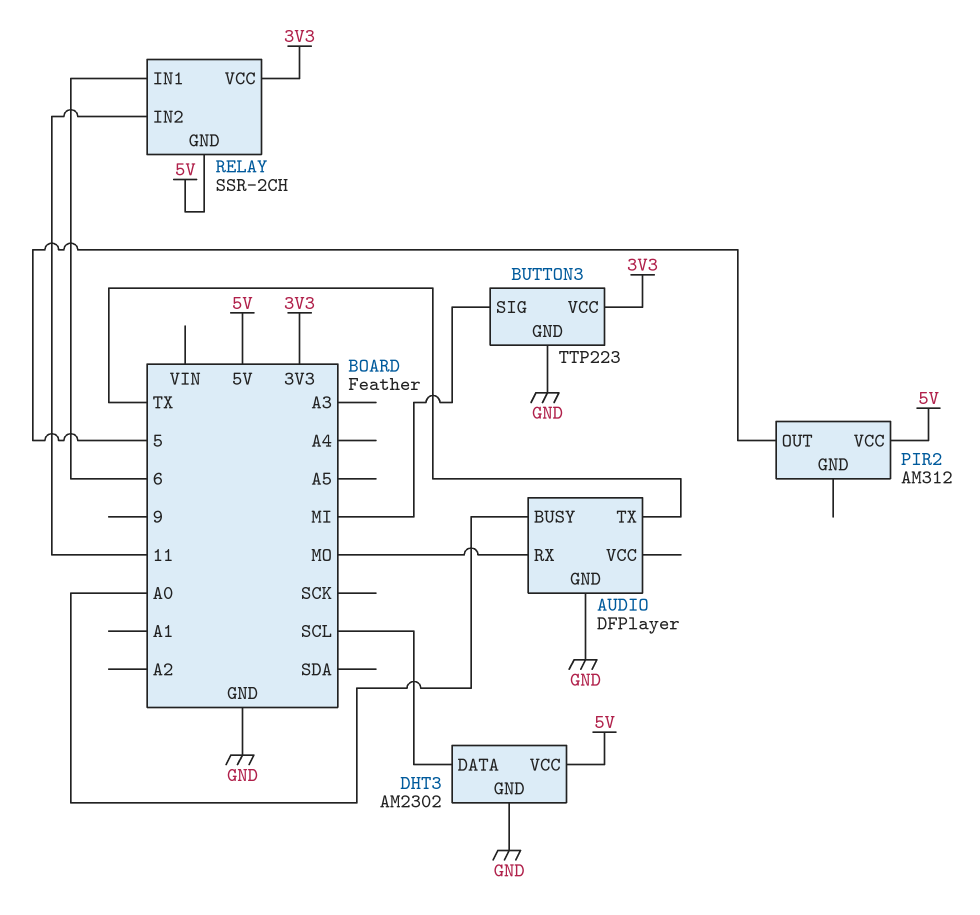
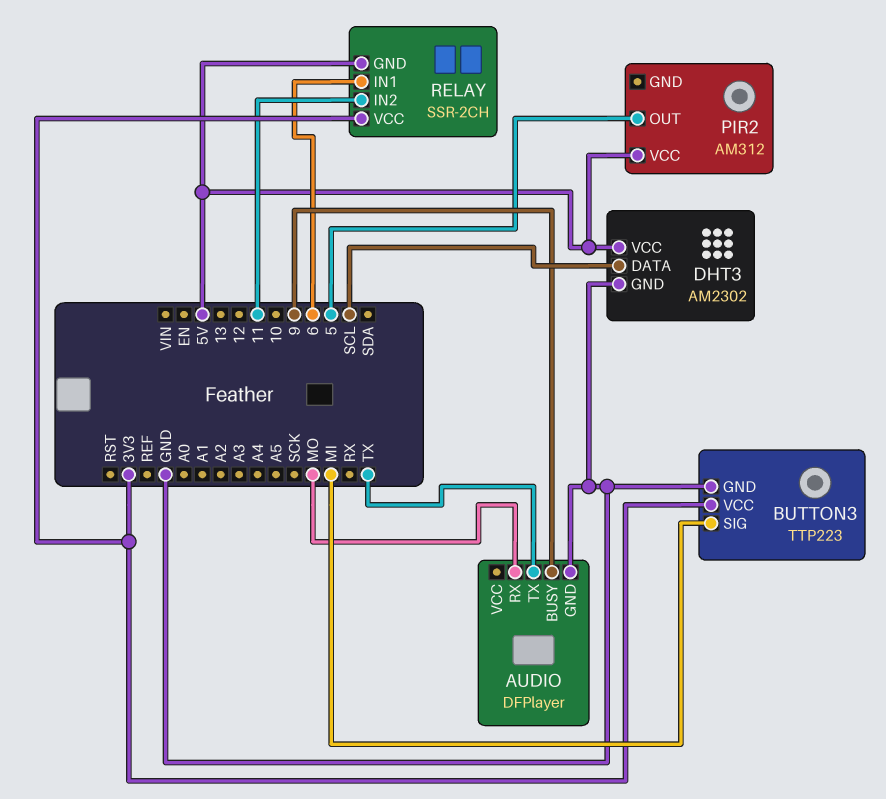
AUDIO pin BUSY: A0 -> 9

